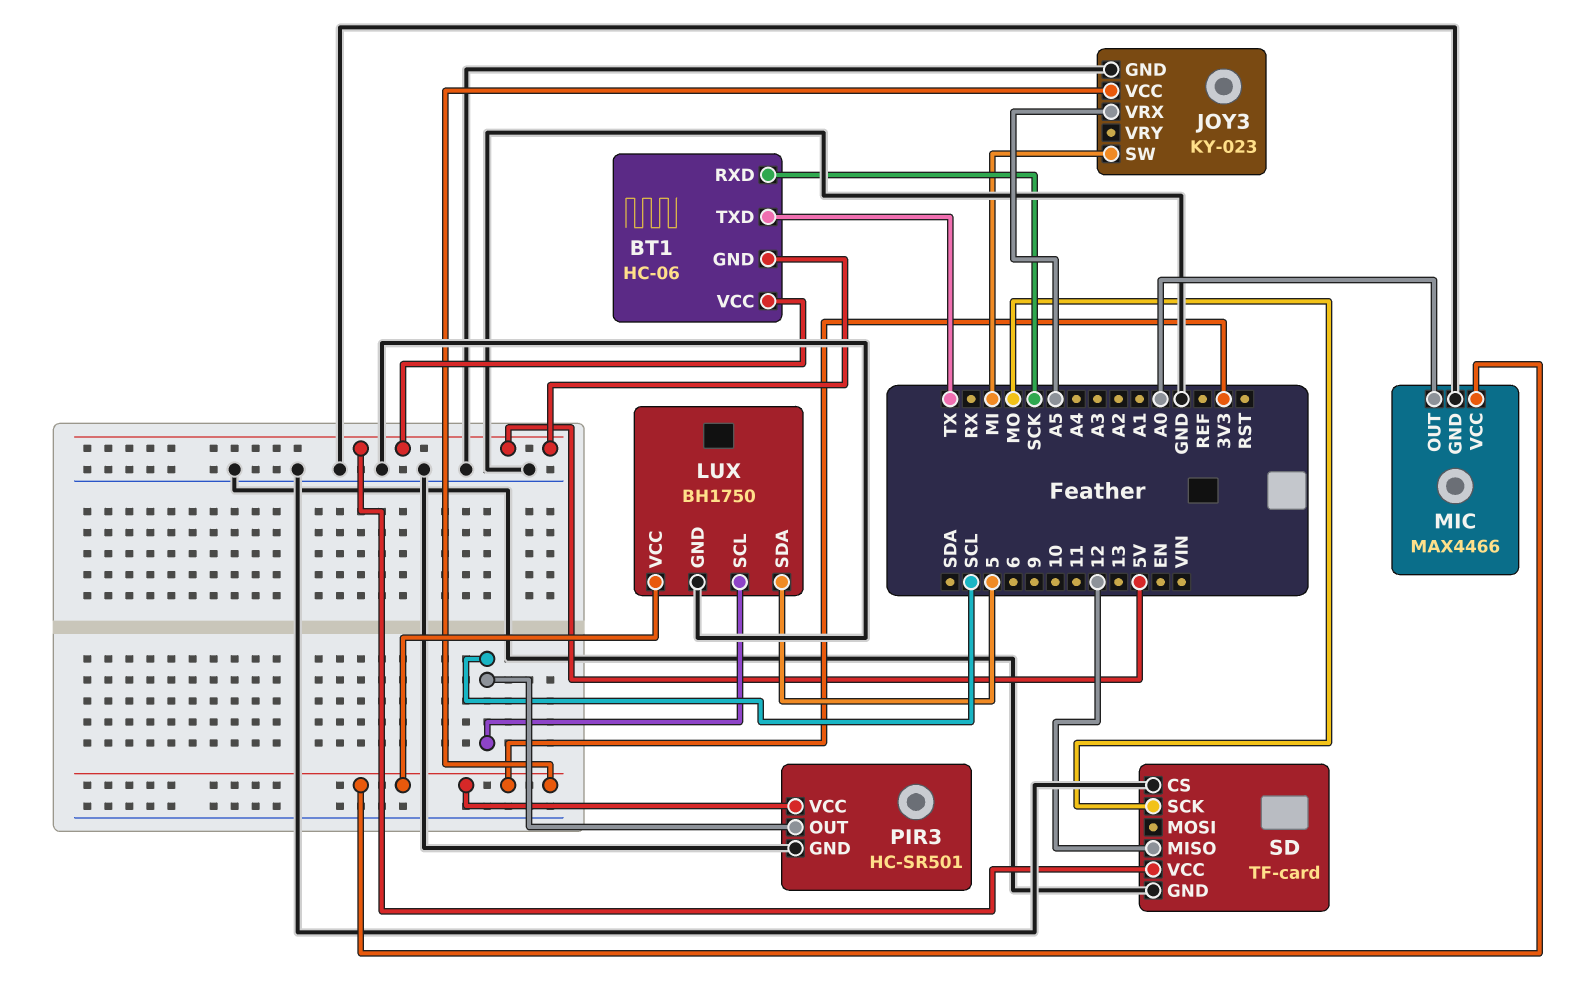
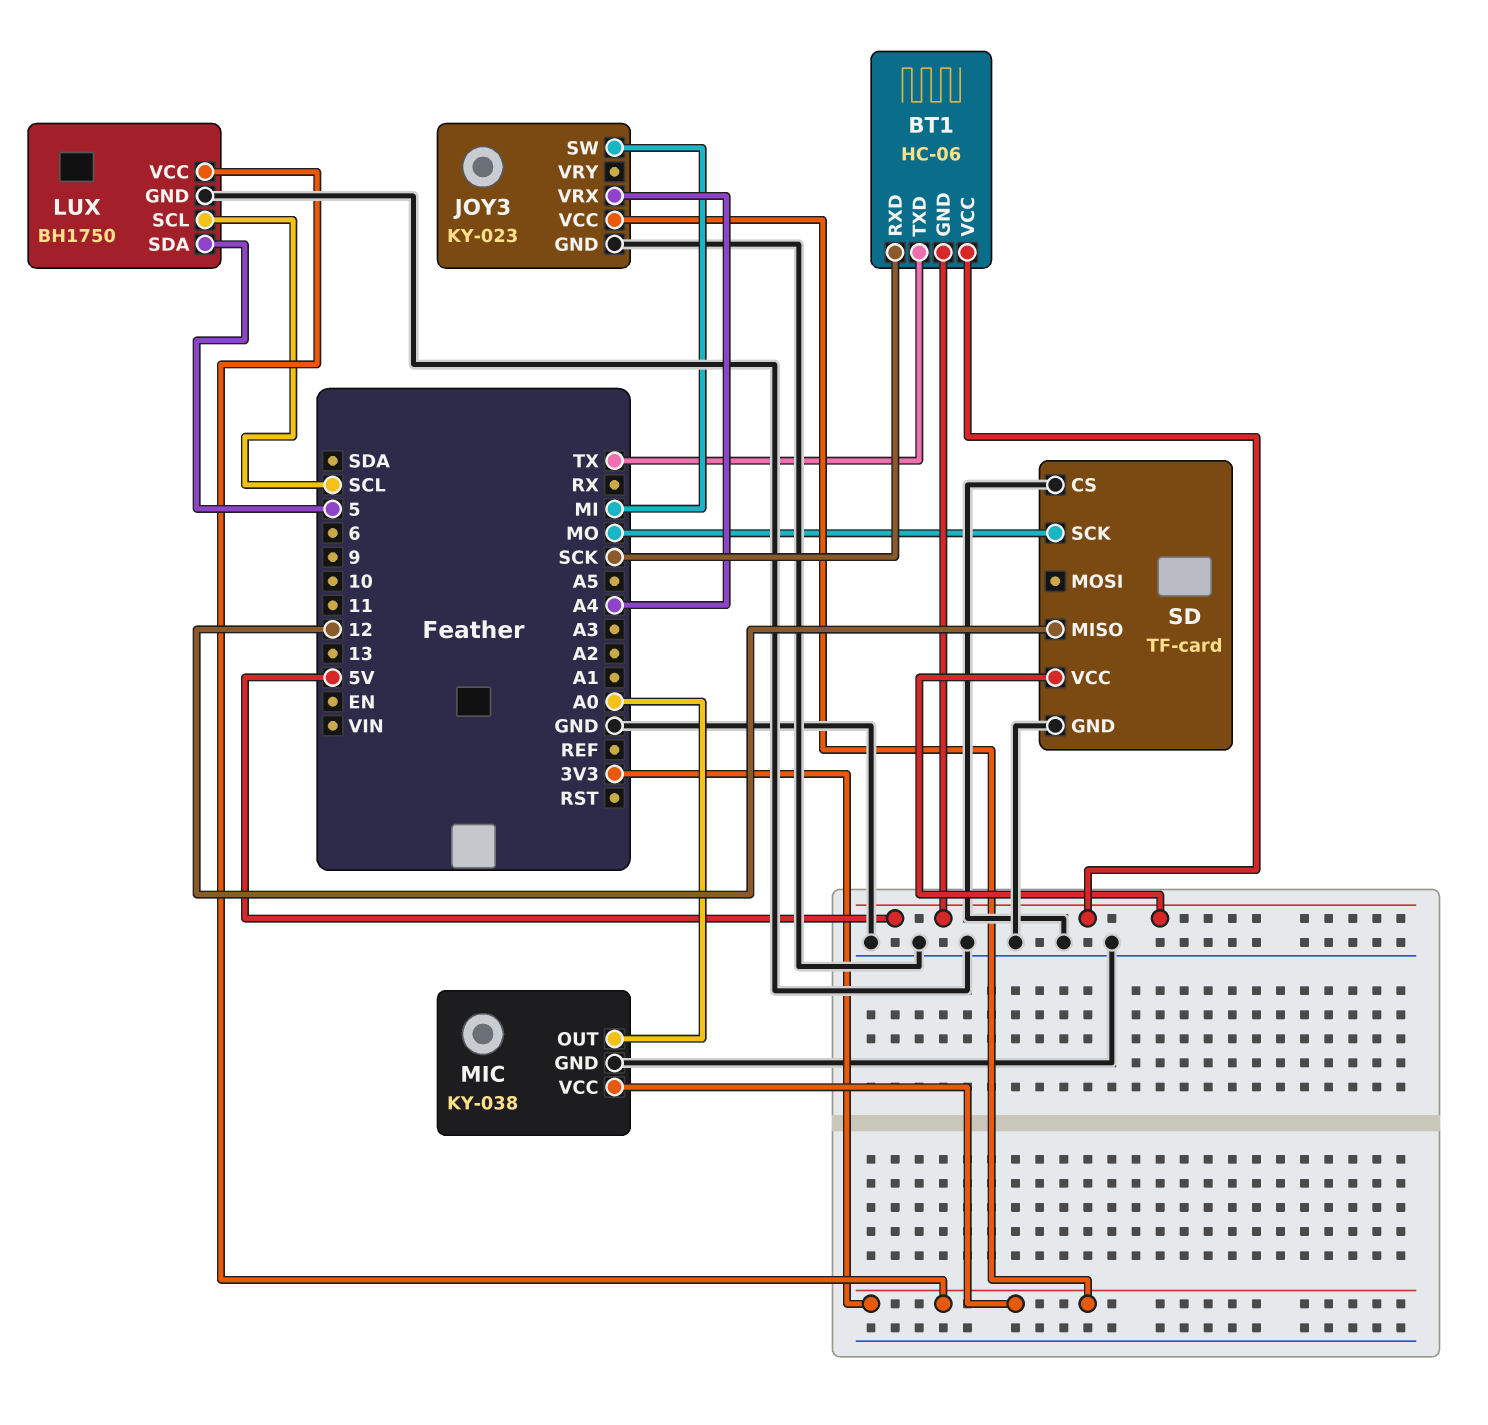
JOY3 pin VRX: A5 -> A4
MIC: MAX4466 -> KY-038
PIR3: HC-SR501 -> none
PIR3 pin GND: GND -> none
PIR3 pin OUT: SCL -> none
PIR3 pin VCC: 3V3 -> none

